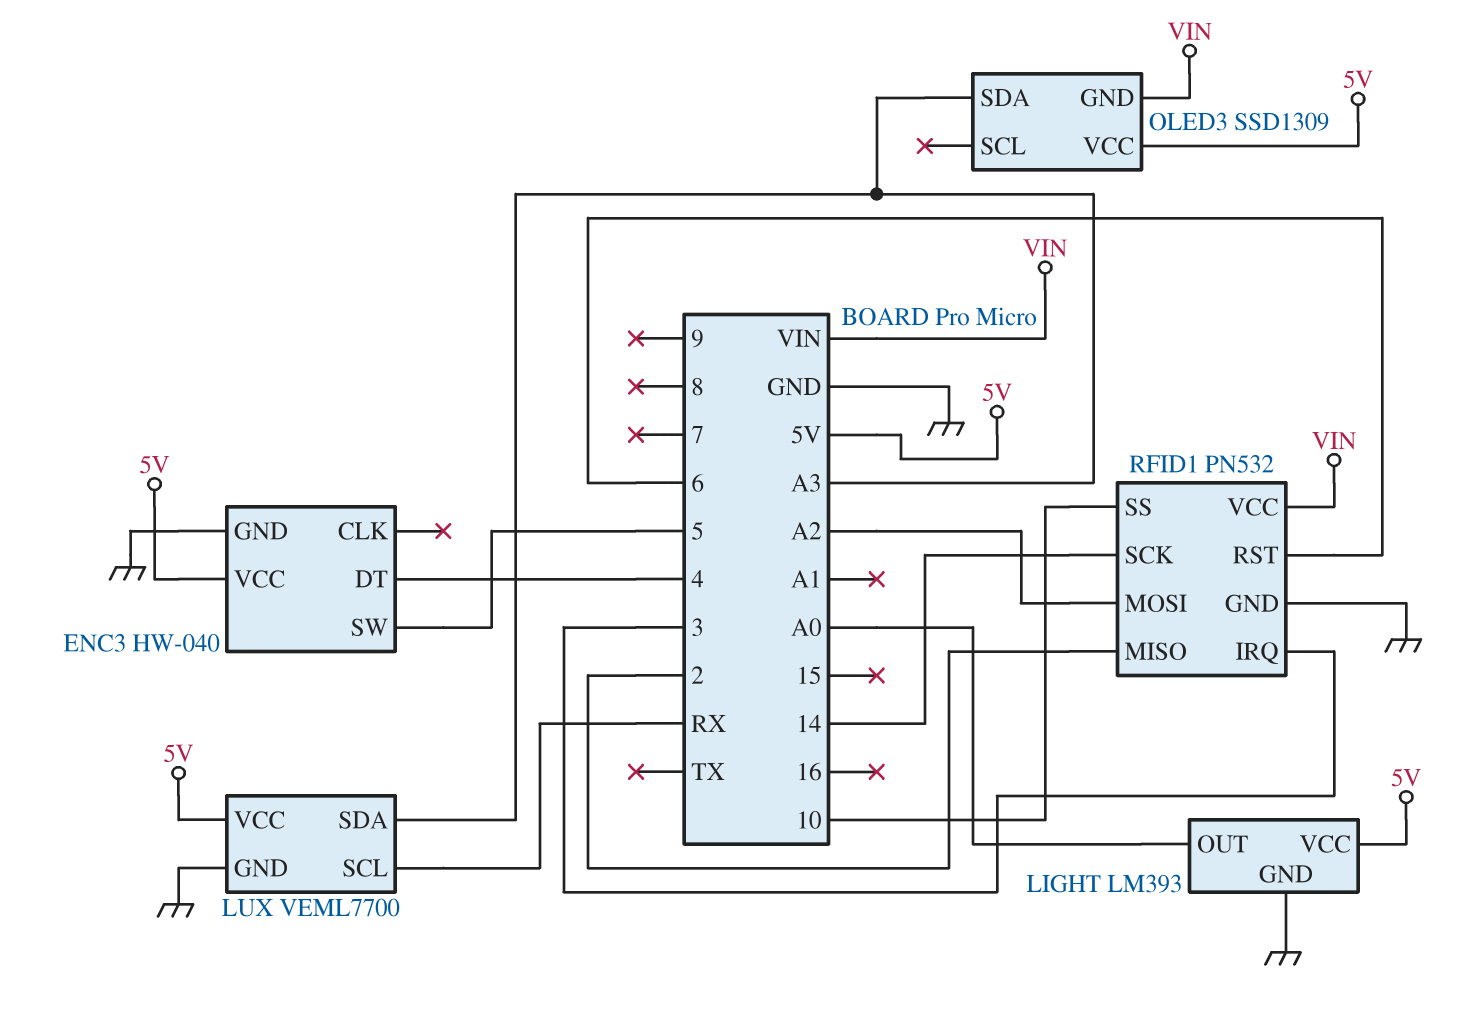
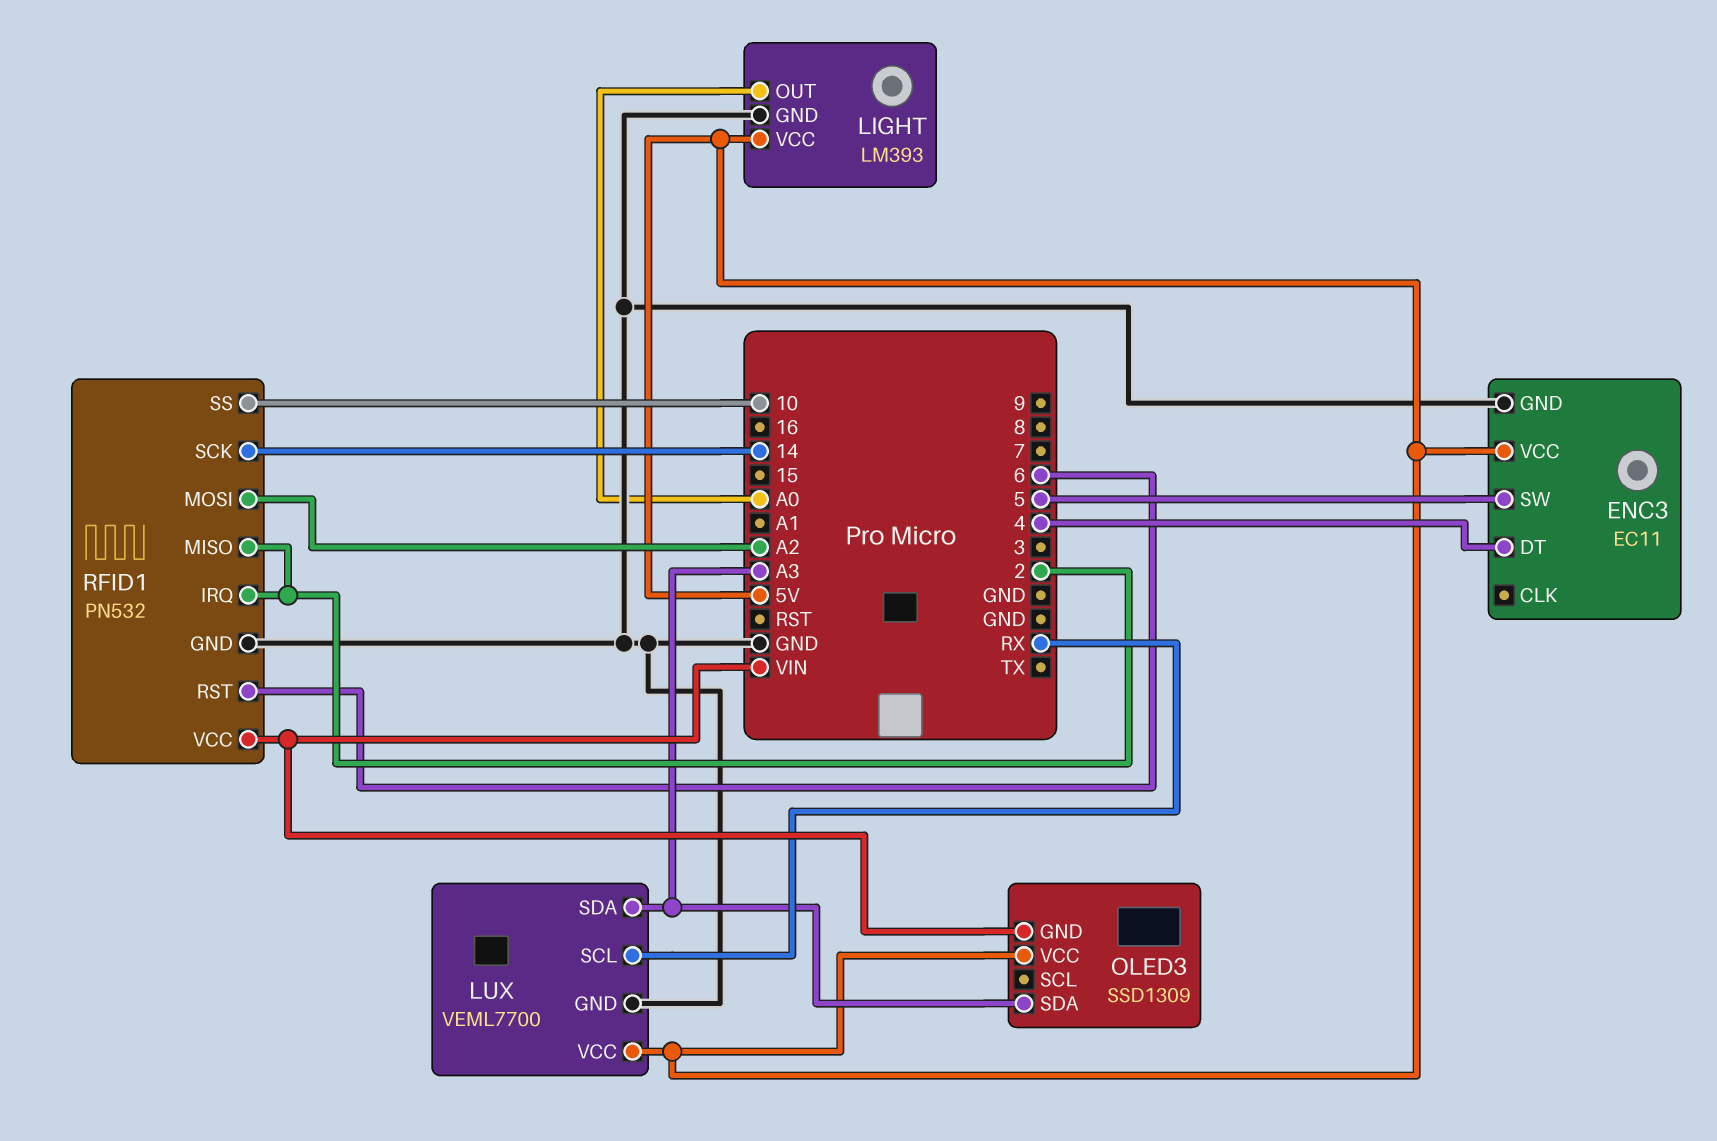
ENC3: HW-040 -> EC11
RFID1 pin IRQ: 3 -> 2

